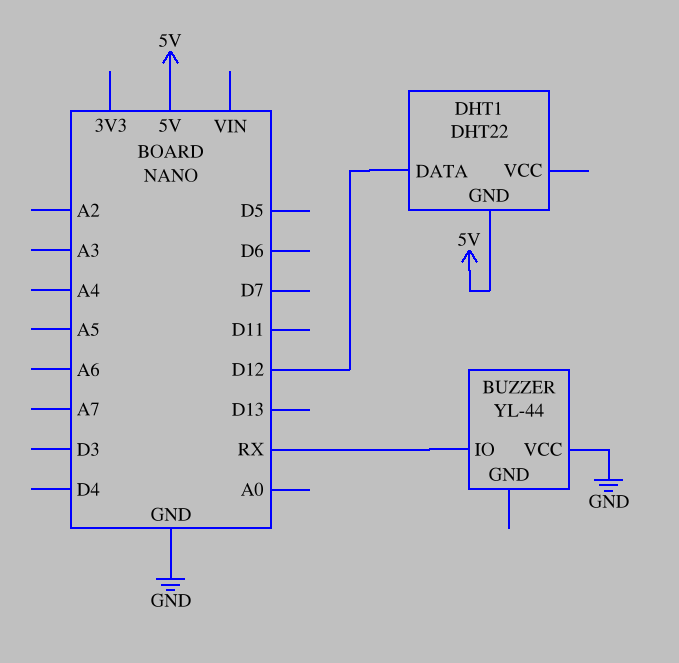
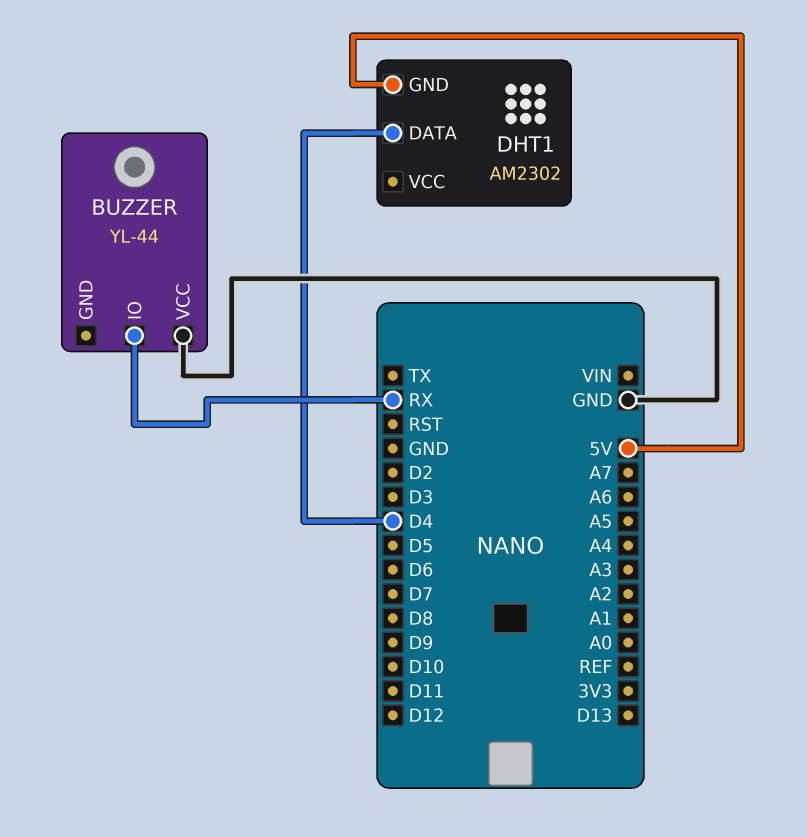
DHT1: DHT22 -> AM2302
DHT1 pin DATA: D12 -> D4

